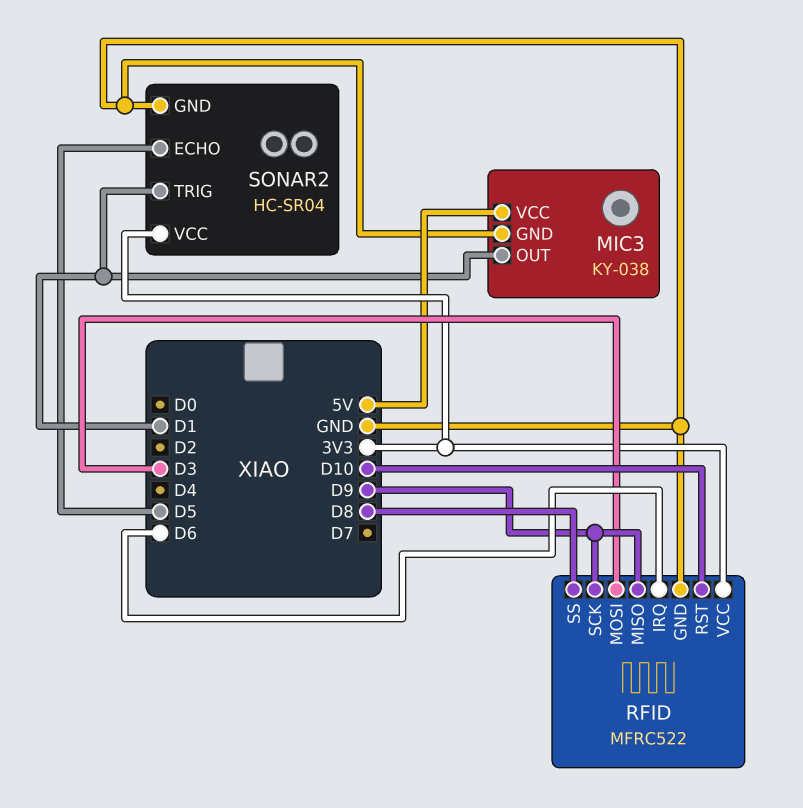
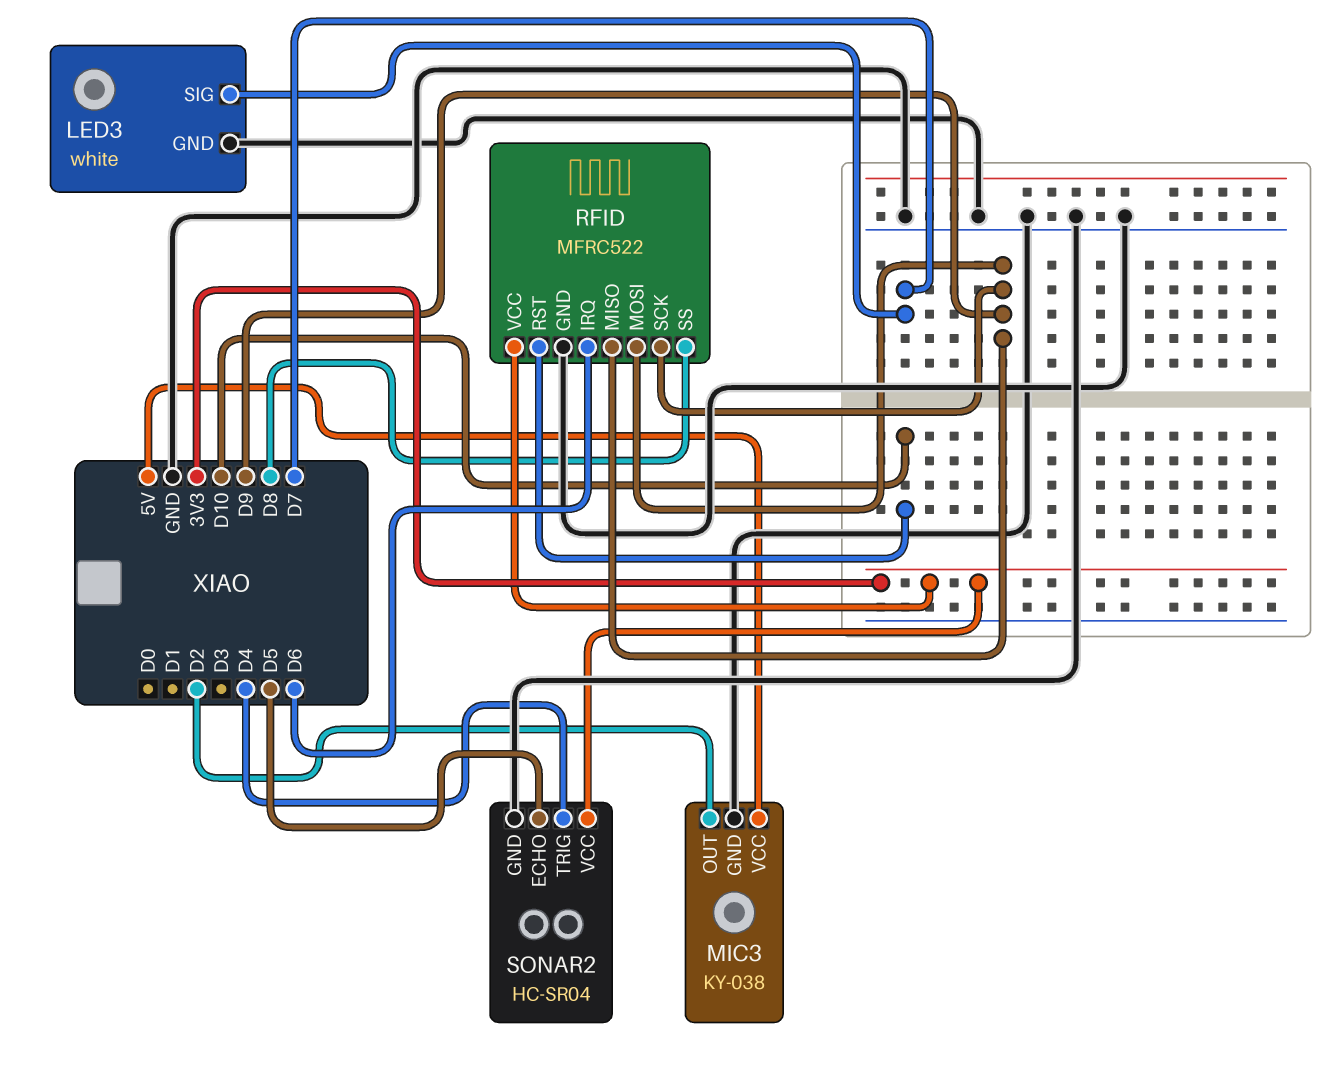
LED3: none -> white
LED3 pin GND: none -> GND
LED3 pin SIG: none -> D7
MIC3 pin OUT: D1 -> D2
RFID pin MOSI: D3 -> D9
SONAR2 pin TRIG: D1 -> D4

